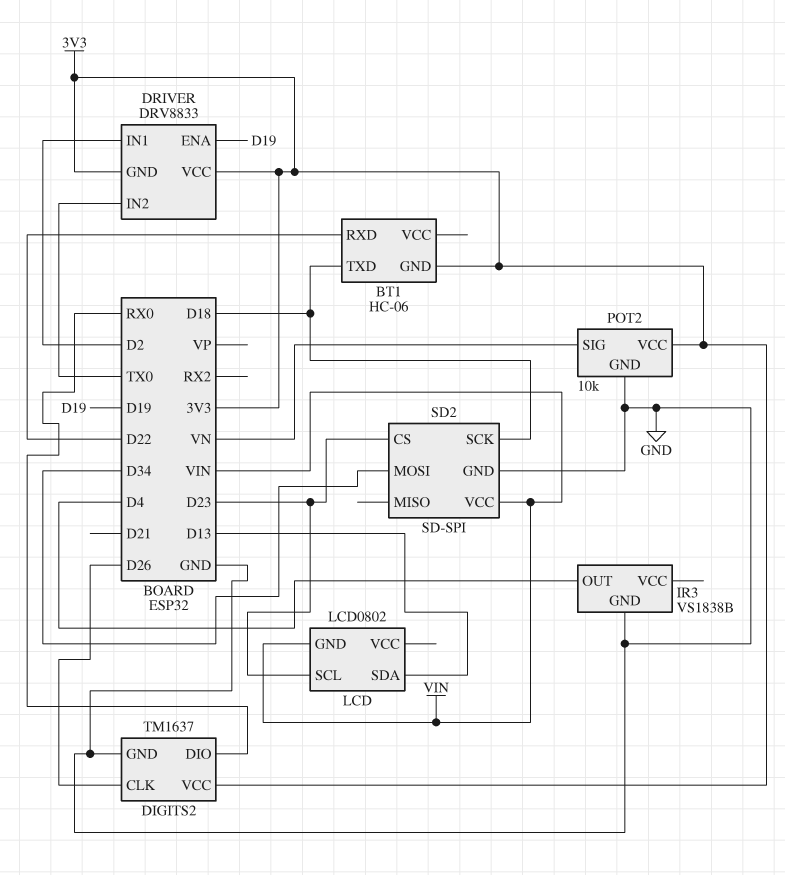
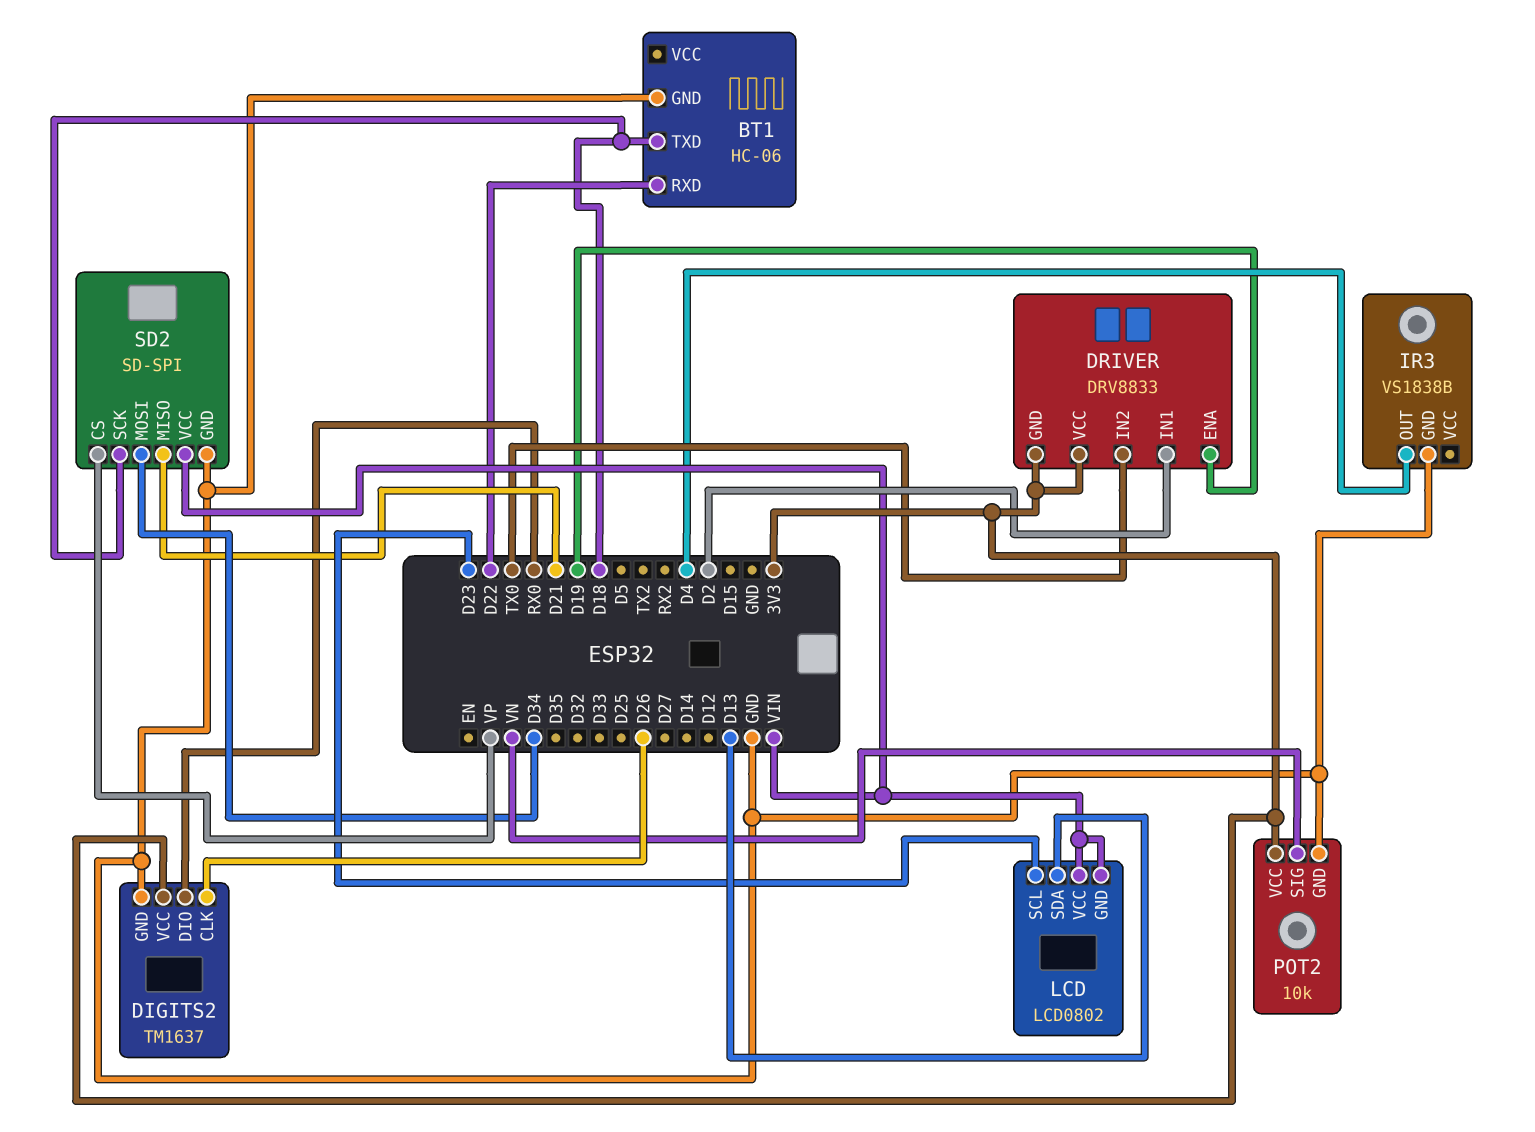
BT1 pin GND: 3V3 -> GND
LCD pin VCC: none -> VIN
SD2 pin CS: D23 -> VP
SD2 pin MISO: none -> D21

